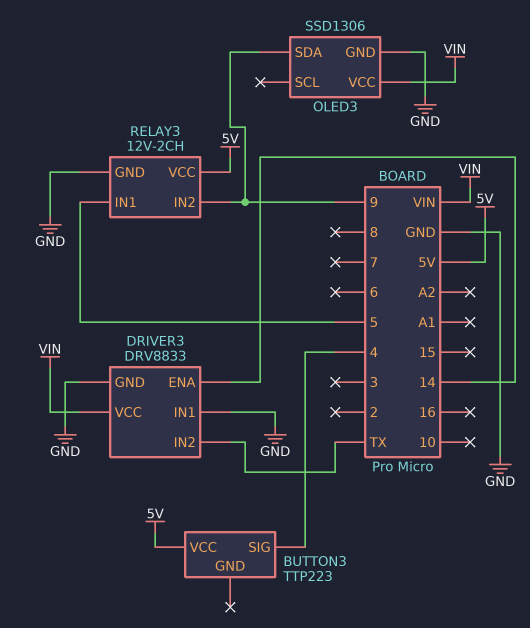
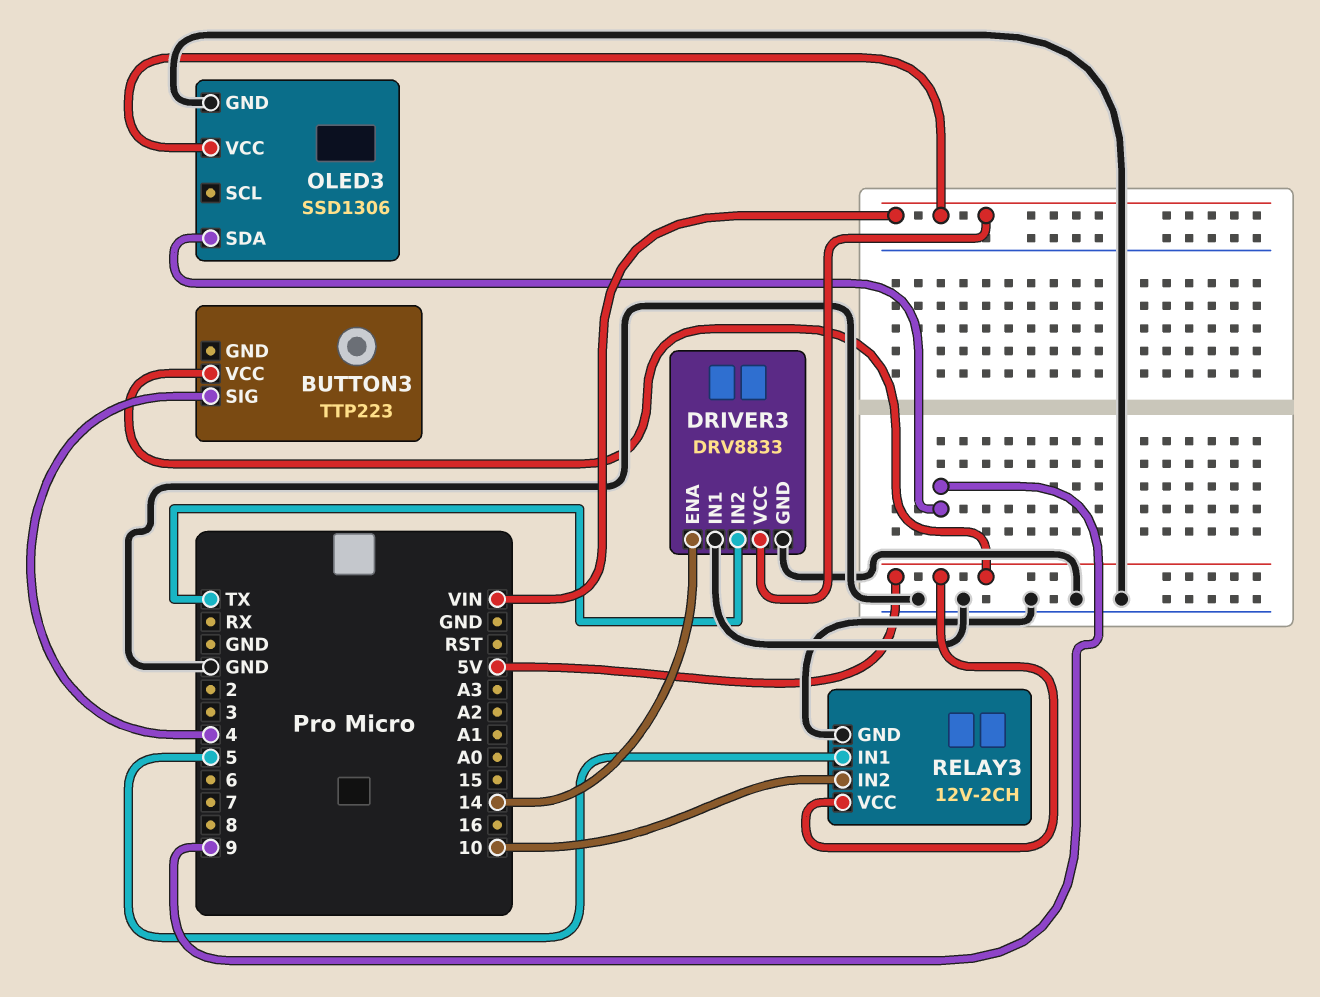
RELAY3 pin IN2: 9 -> 10

